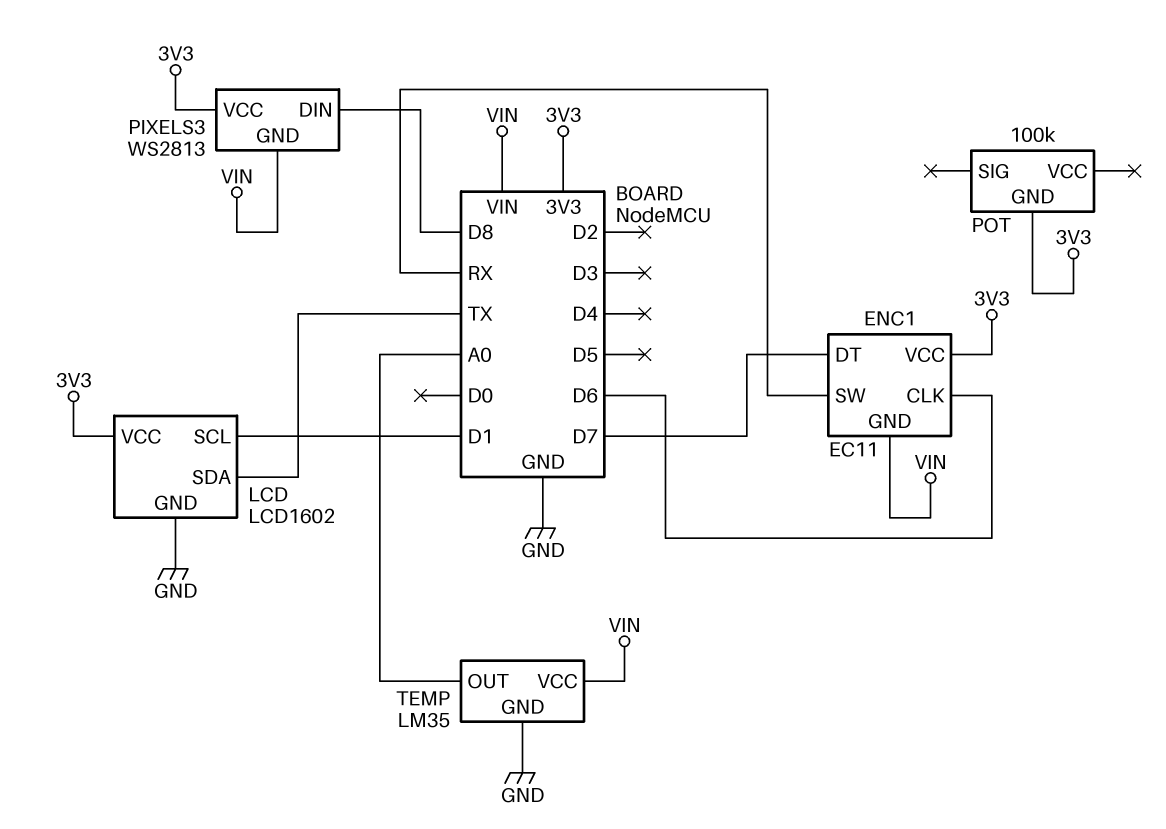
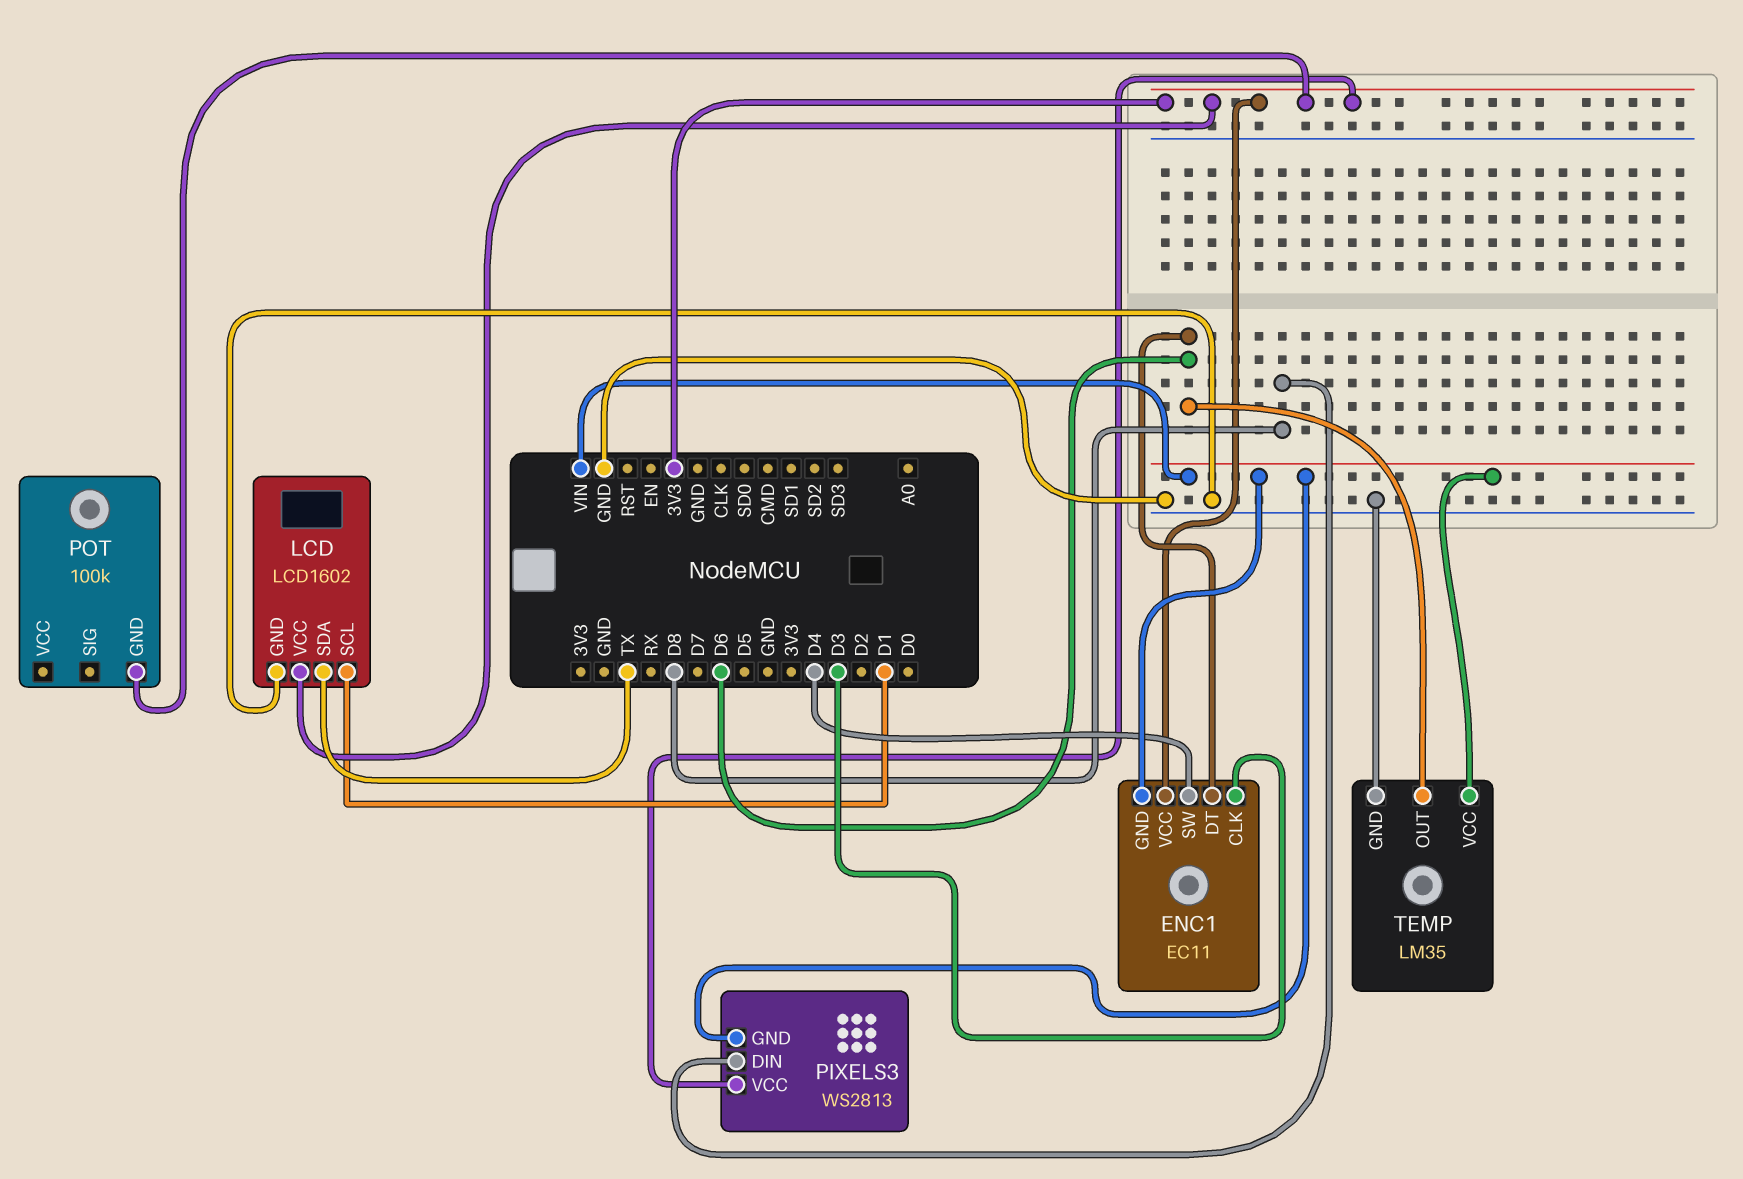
ENC1 pin CLK: D6 -> D3
ENC1 pin DT: D7 -> D6
ENC1 pin SW: RX -> D4
TEMP pin OUT: A0 -> D6

